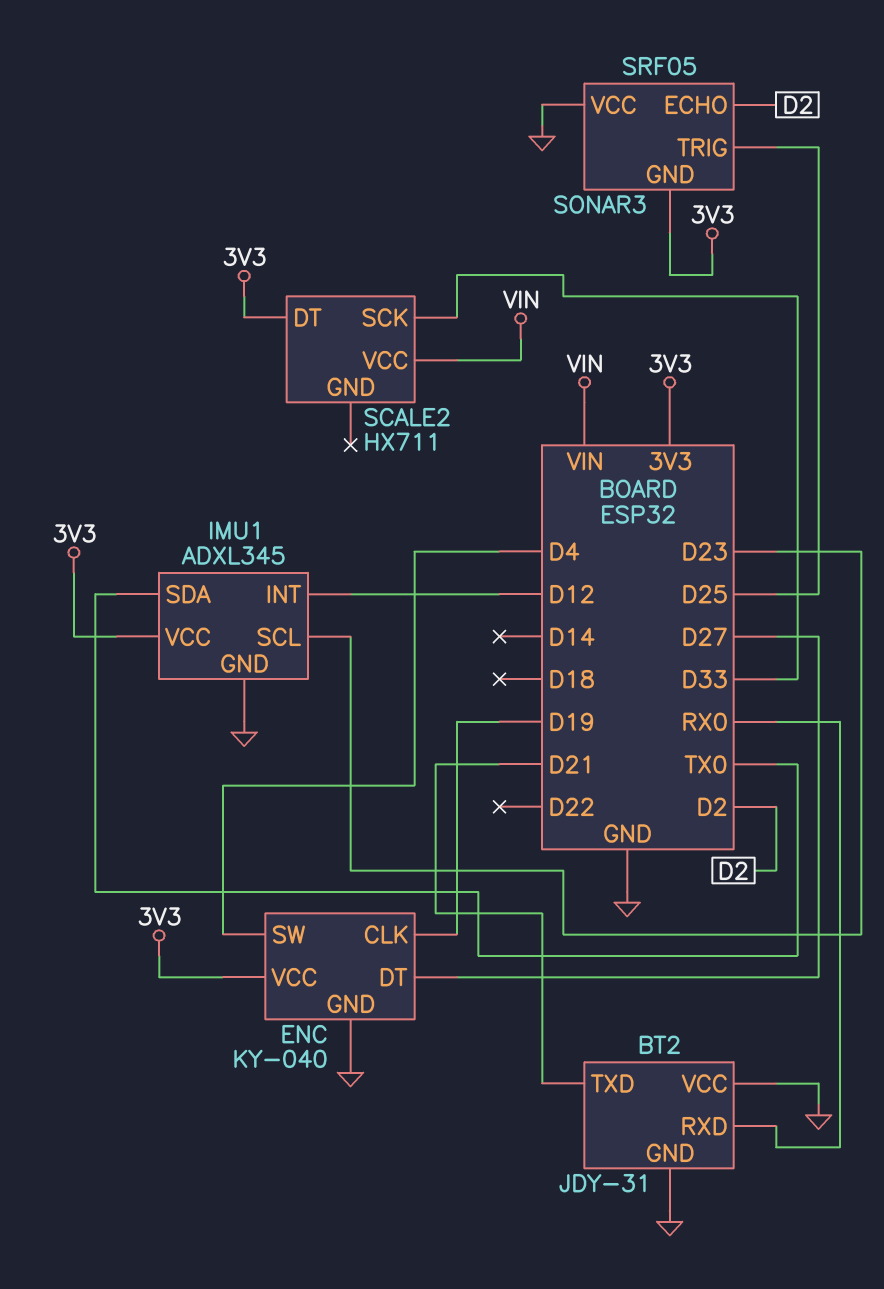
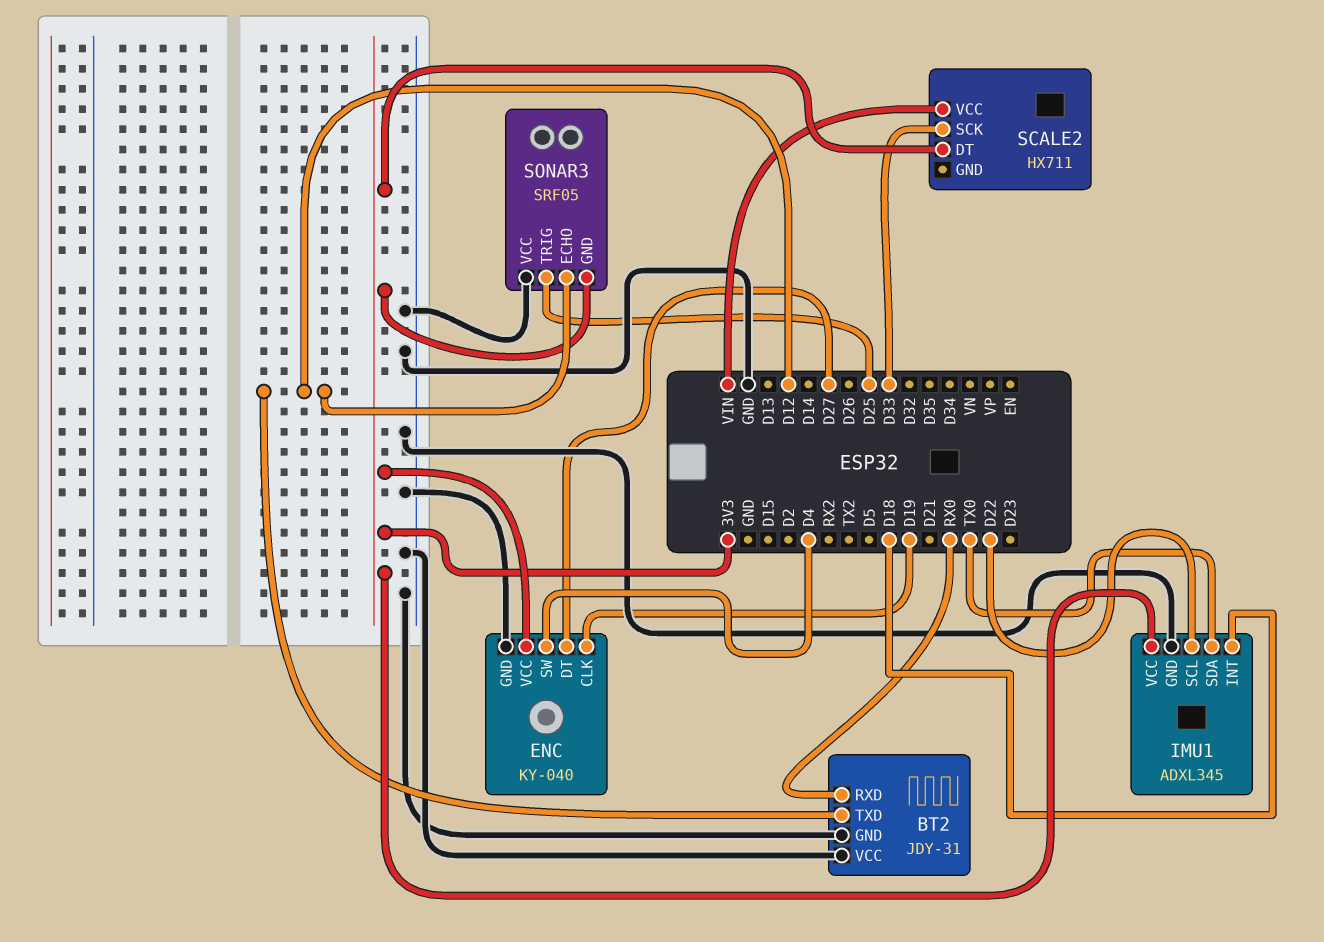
BT2 pin TXD: D21 -> D12
IMU1 pin INT: D12 -> D18
IMU1 pin SCL: D23 -> D22
SONAR3 pin ECHO: D2 -> D12

